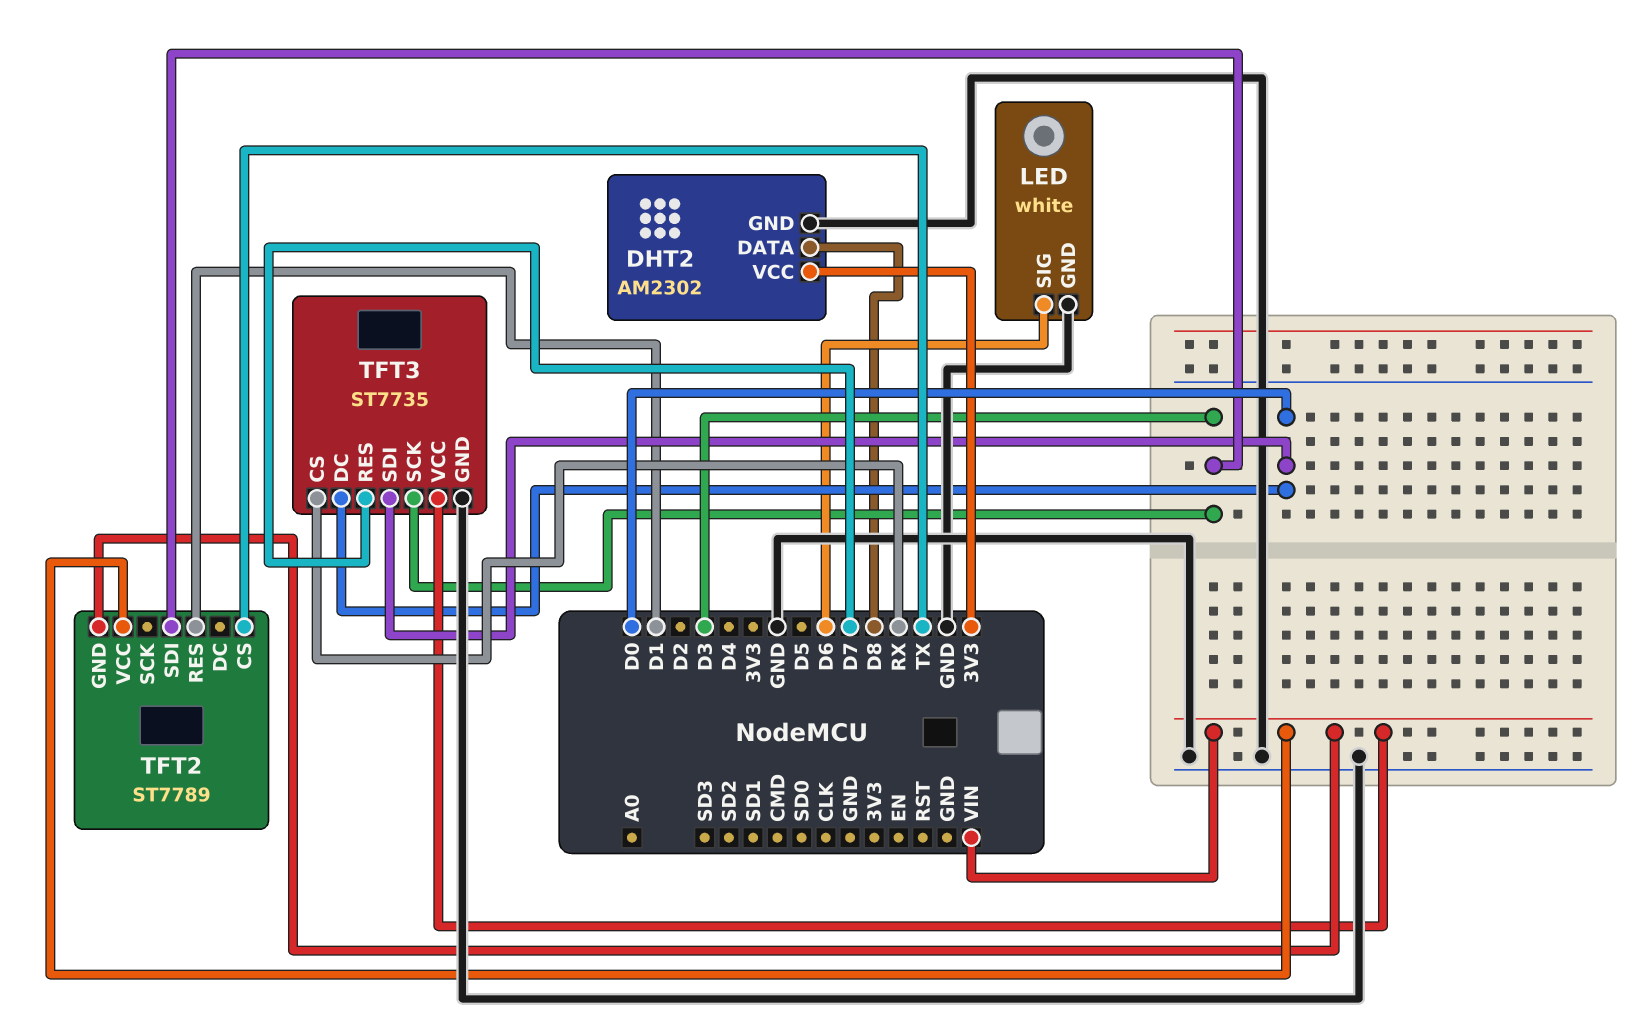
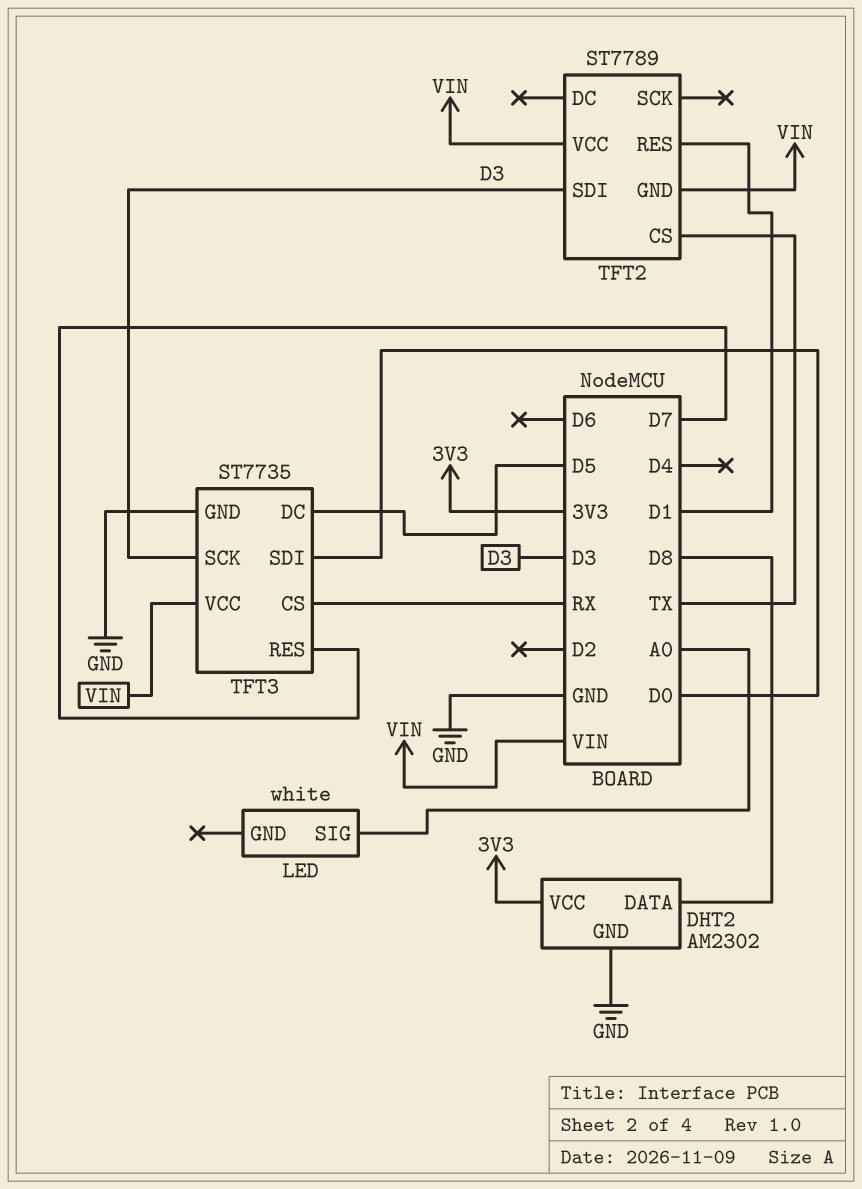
LED pin GND: GND -> none
LED pin SIG: D6 -> A0
TFT3 pin DC: D0 -> D5

